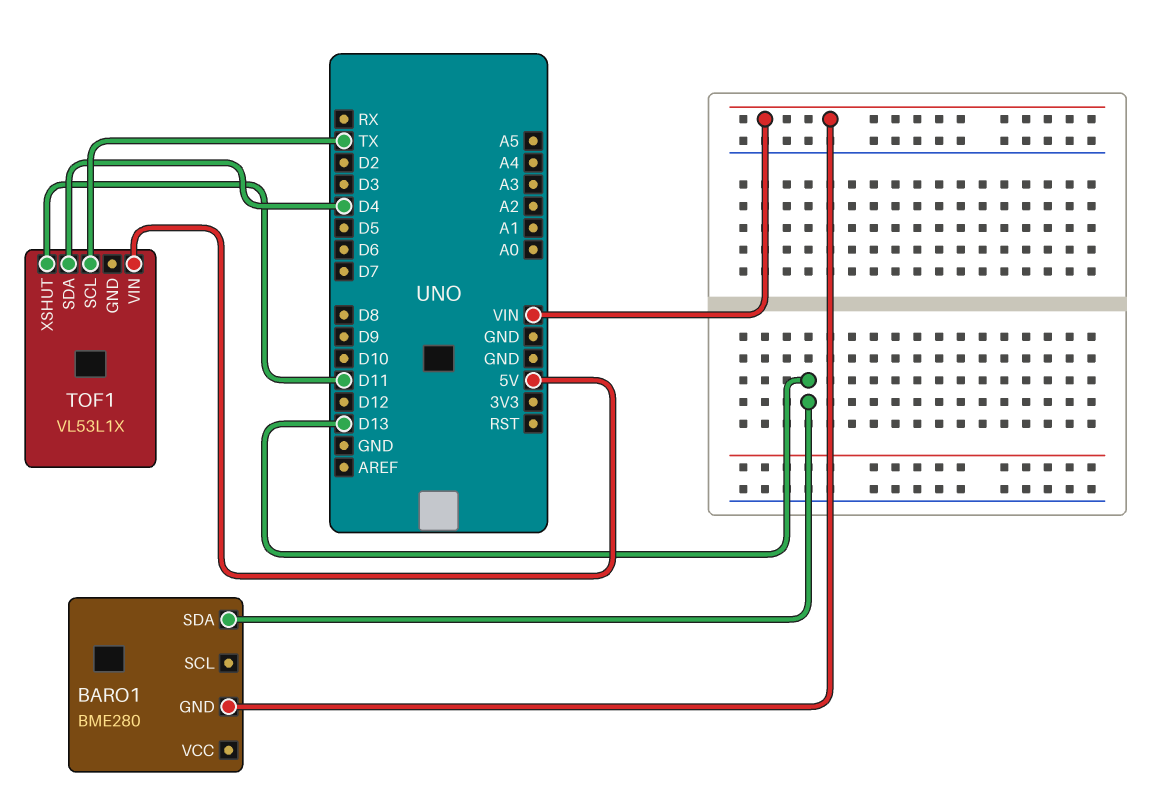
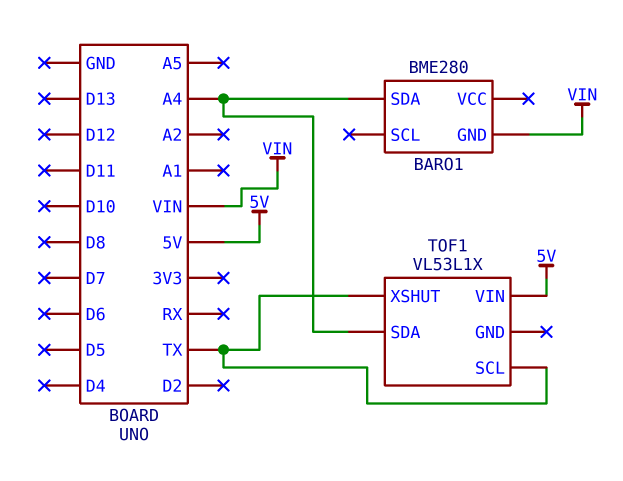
BARO1 pin SDA: D13 -> A4
TOF1 pin SDA: D4 -> A4
TOF1 pin XSHUT: D11 -> TX

